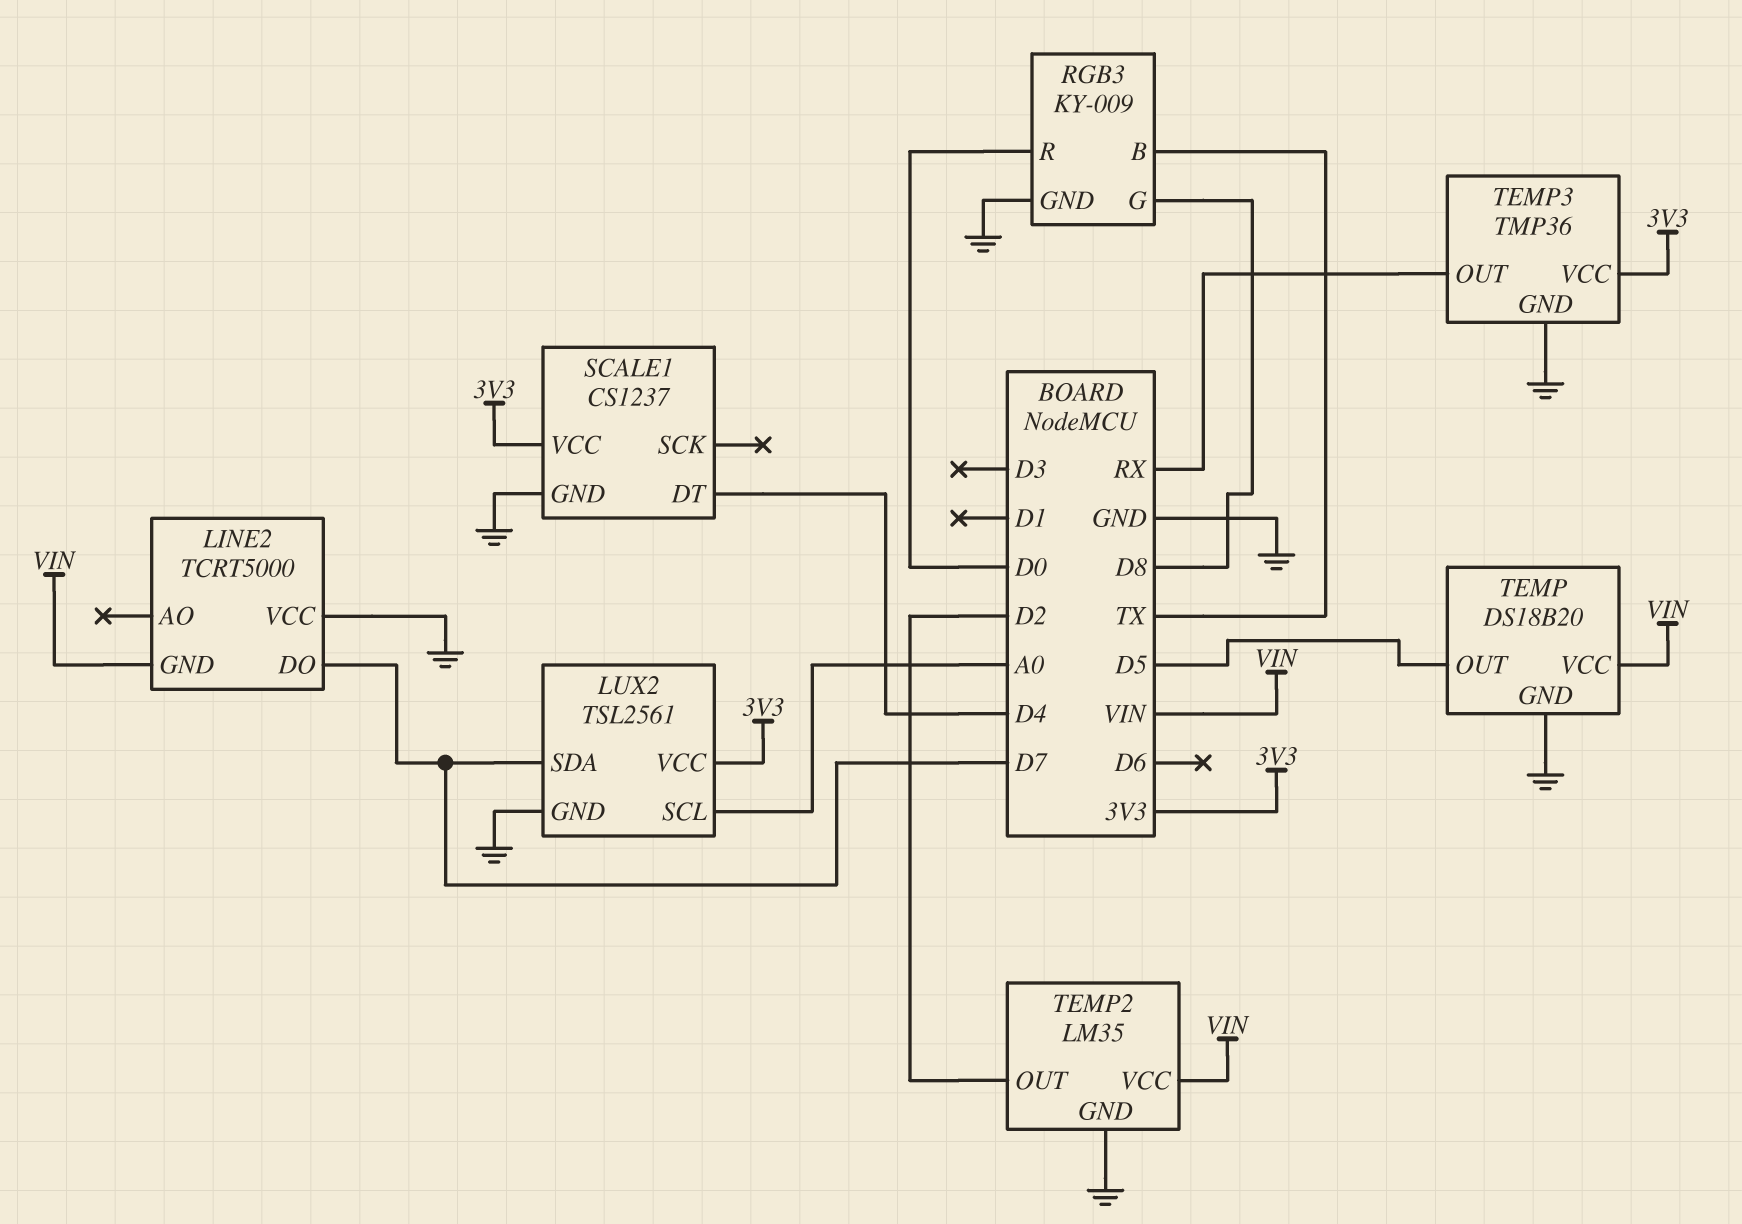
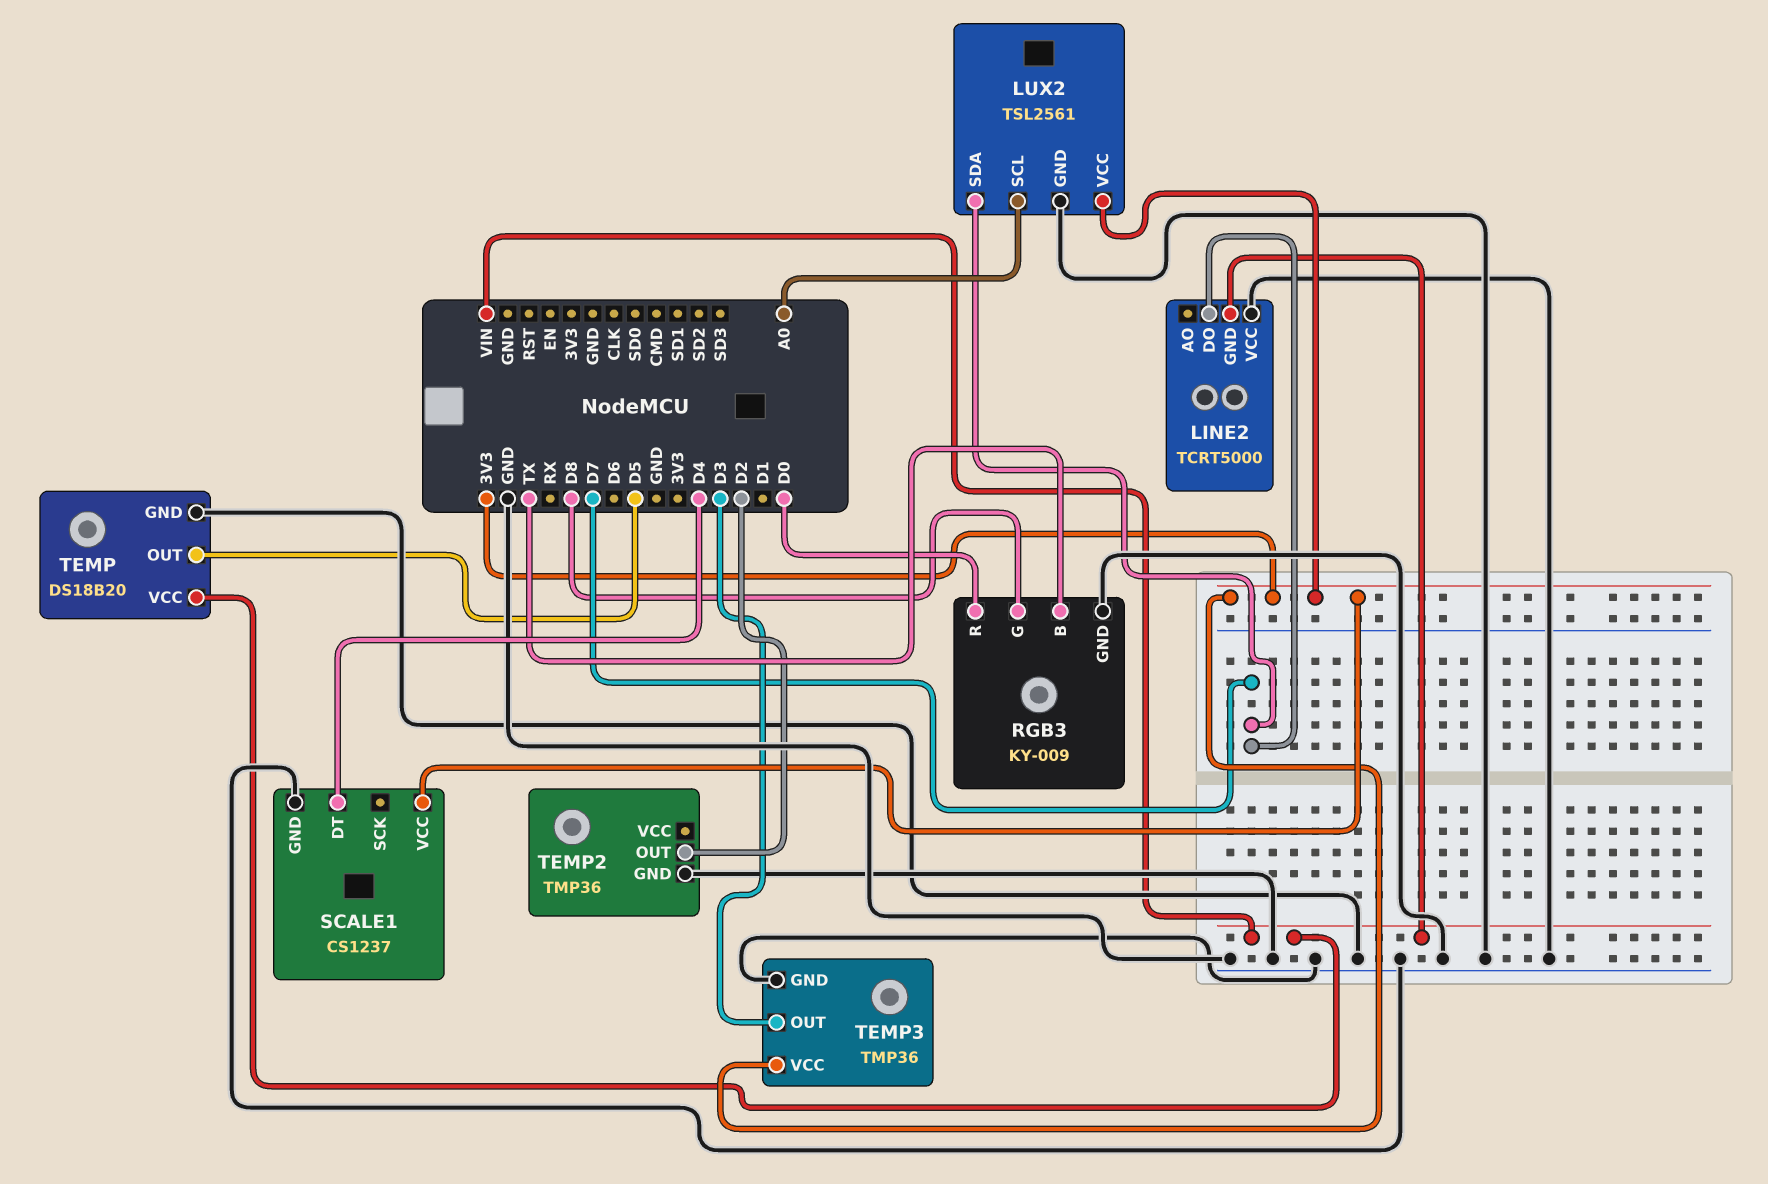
TEMP2: LM35 -> TMP36
TEMP2 pin VCC: VIN -> none
TEMP3 pin OUT: RX -> D3

